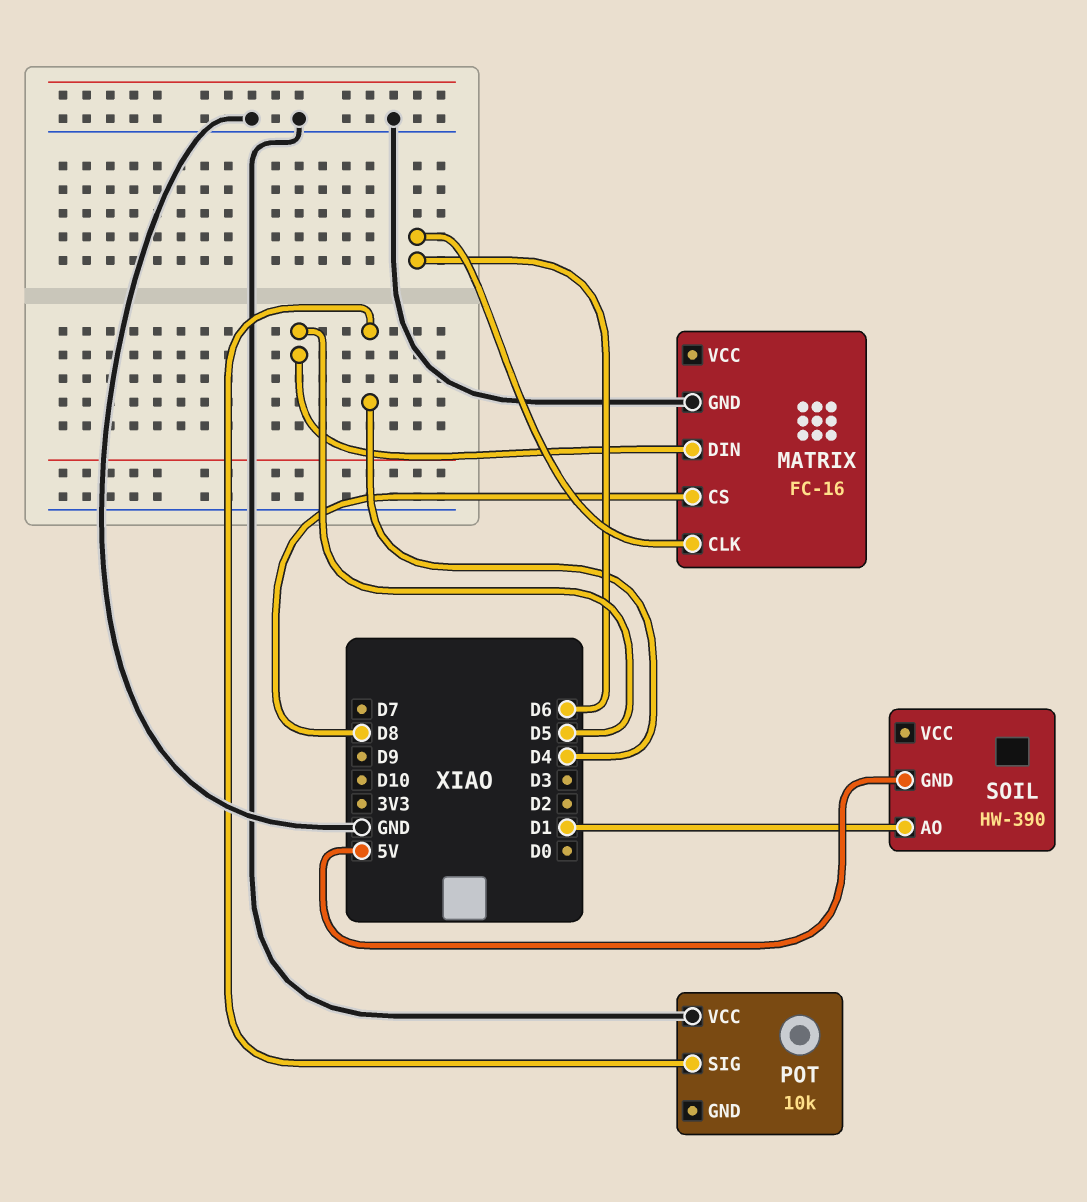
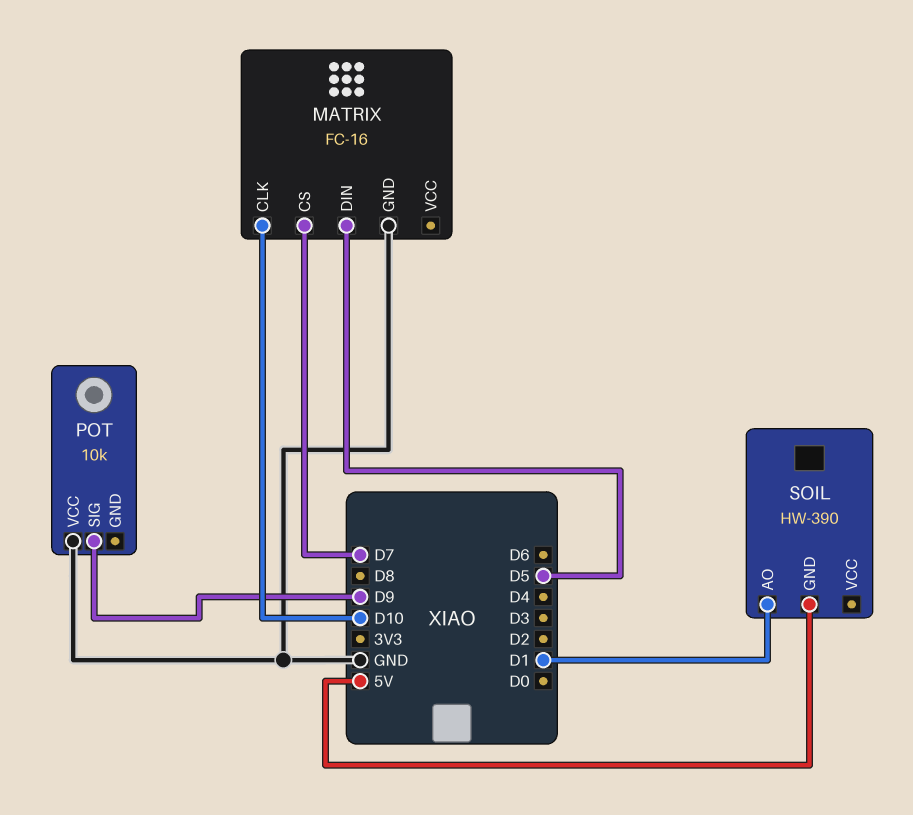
MATRIX pin CLK: D6 -> D10
MATRIX pin CS: D8 -> D7
POT pin SIG: D4 -> D9

